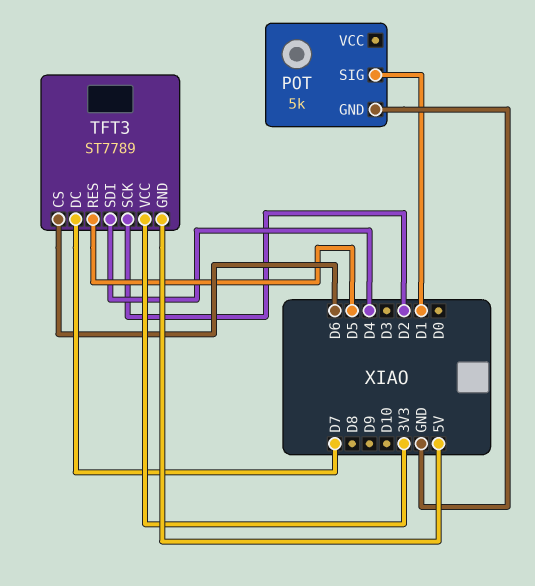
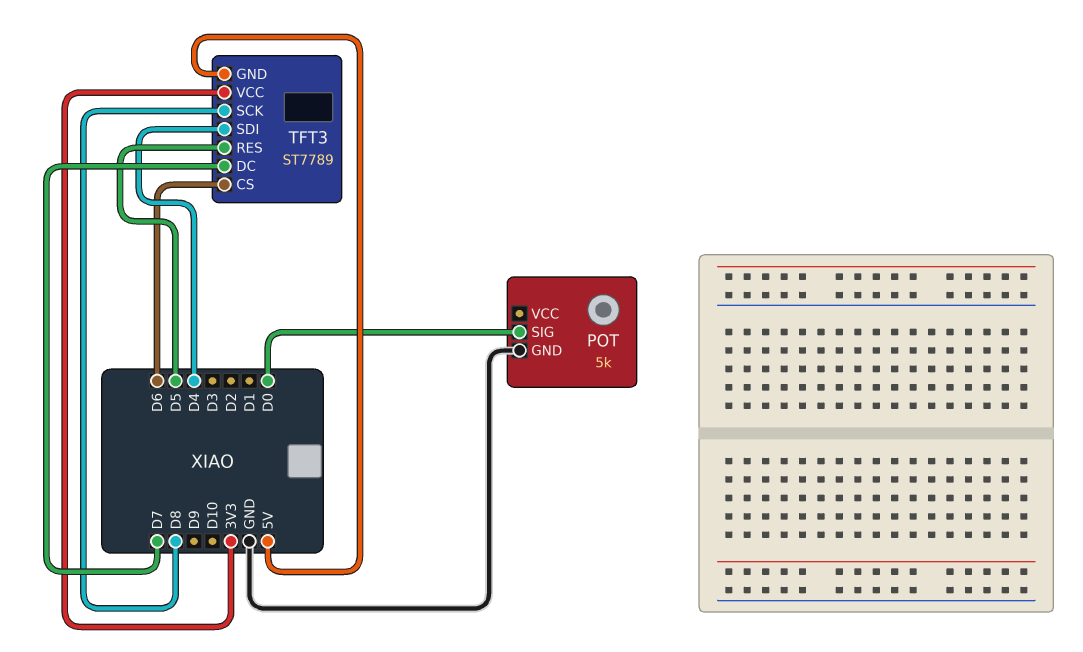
POT pin SIG: D1 -> D0
TFT3 pin SCK: D2 -> D8

